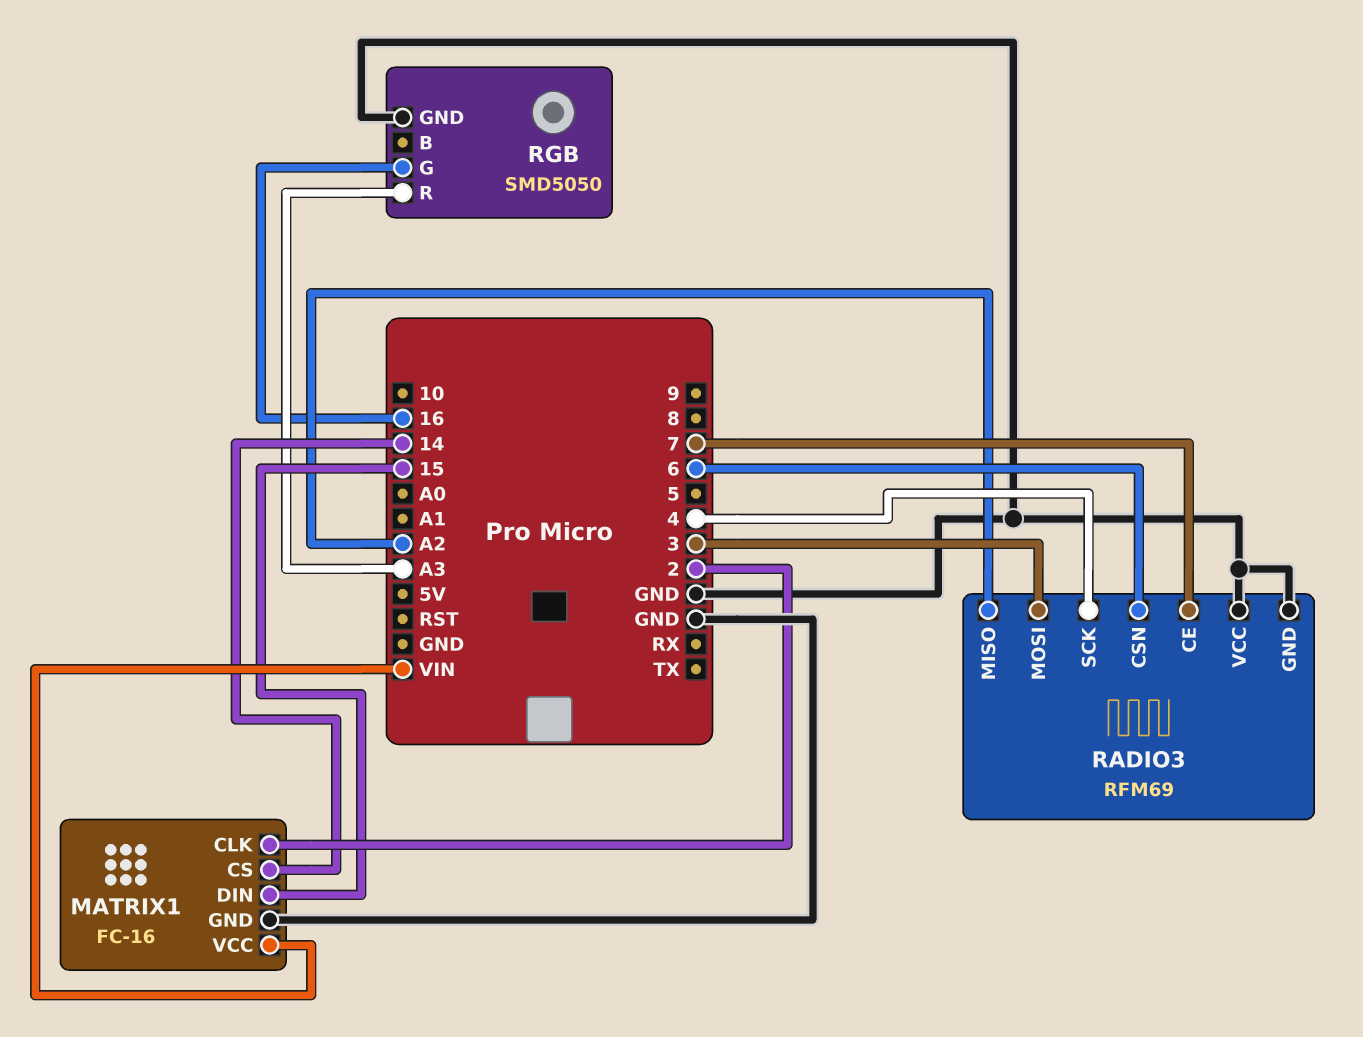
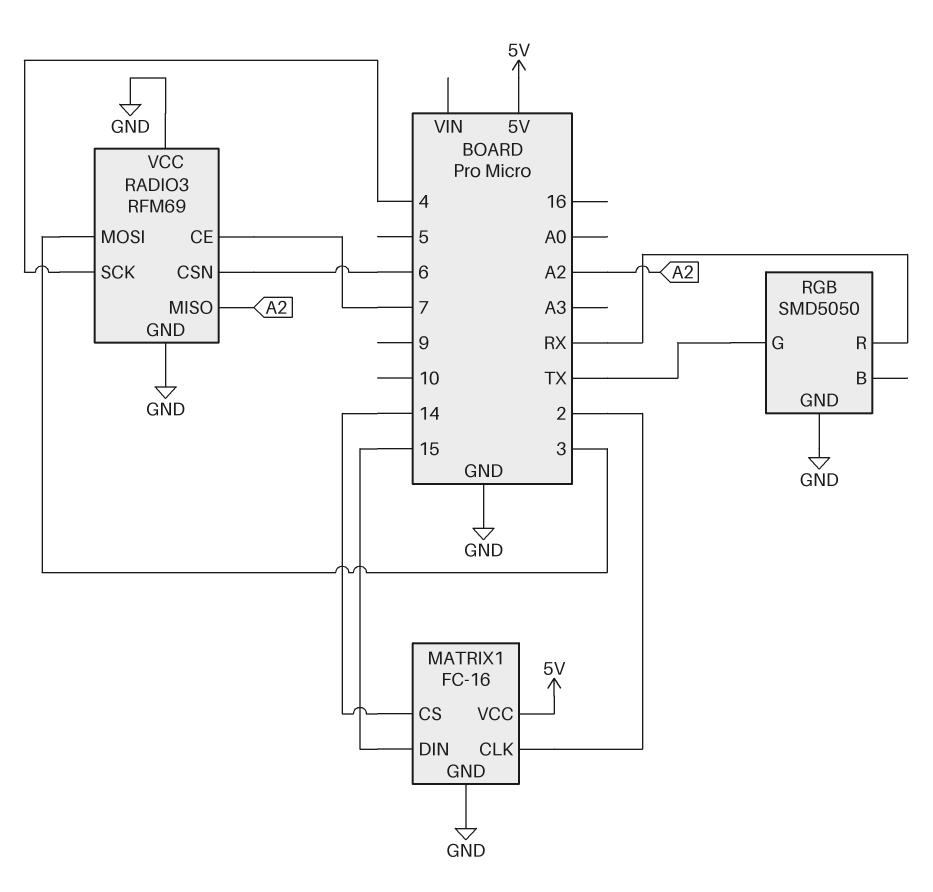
MATRIX1 pin VCC: VIN -> 5V
RGB pin G: 16 -> TX
RGB pin R: A3 -> RX

